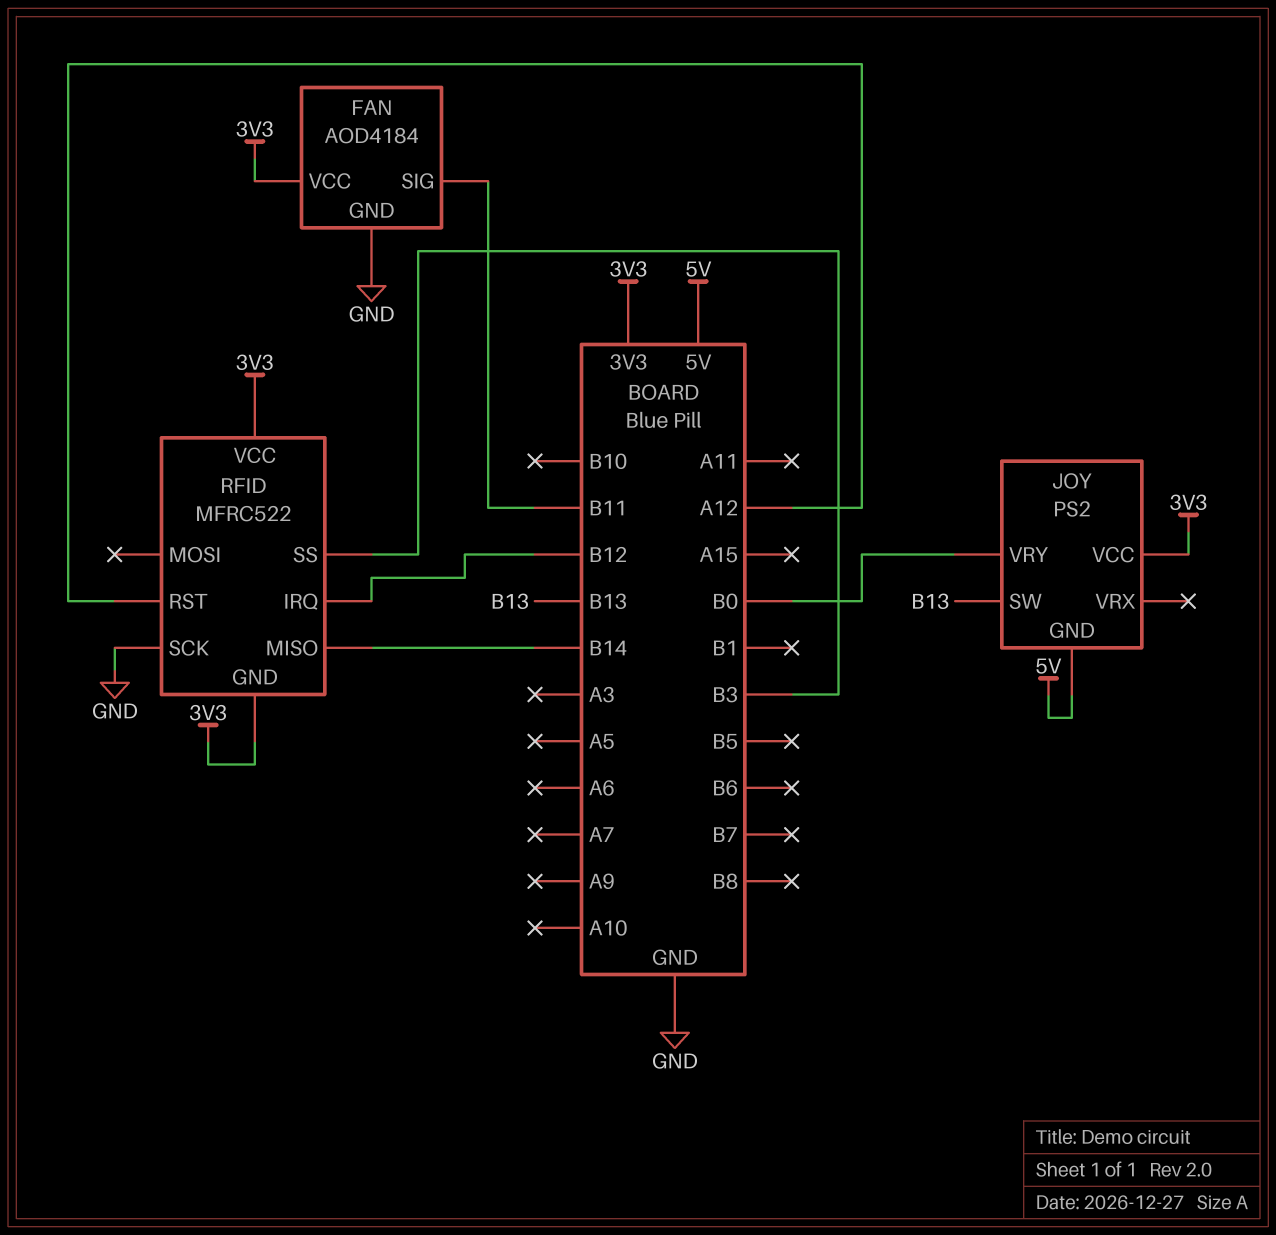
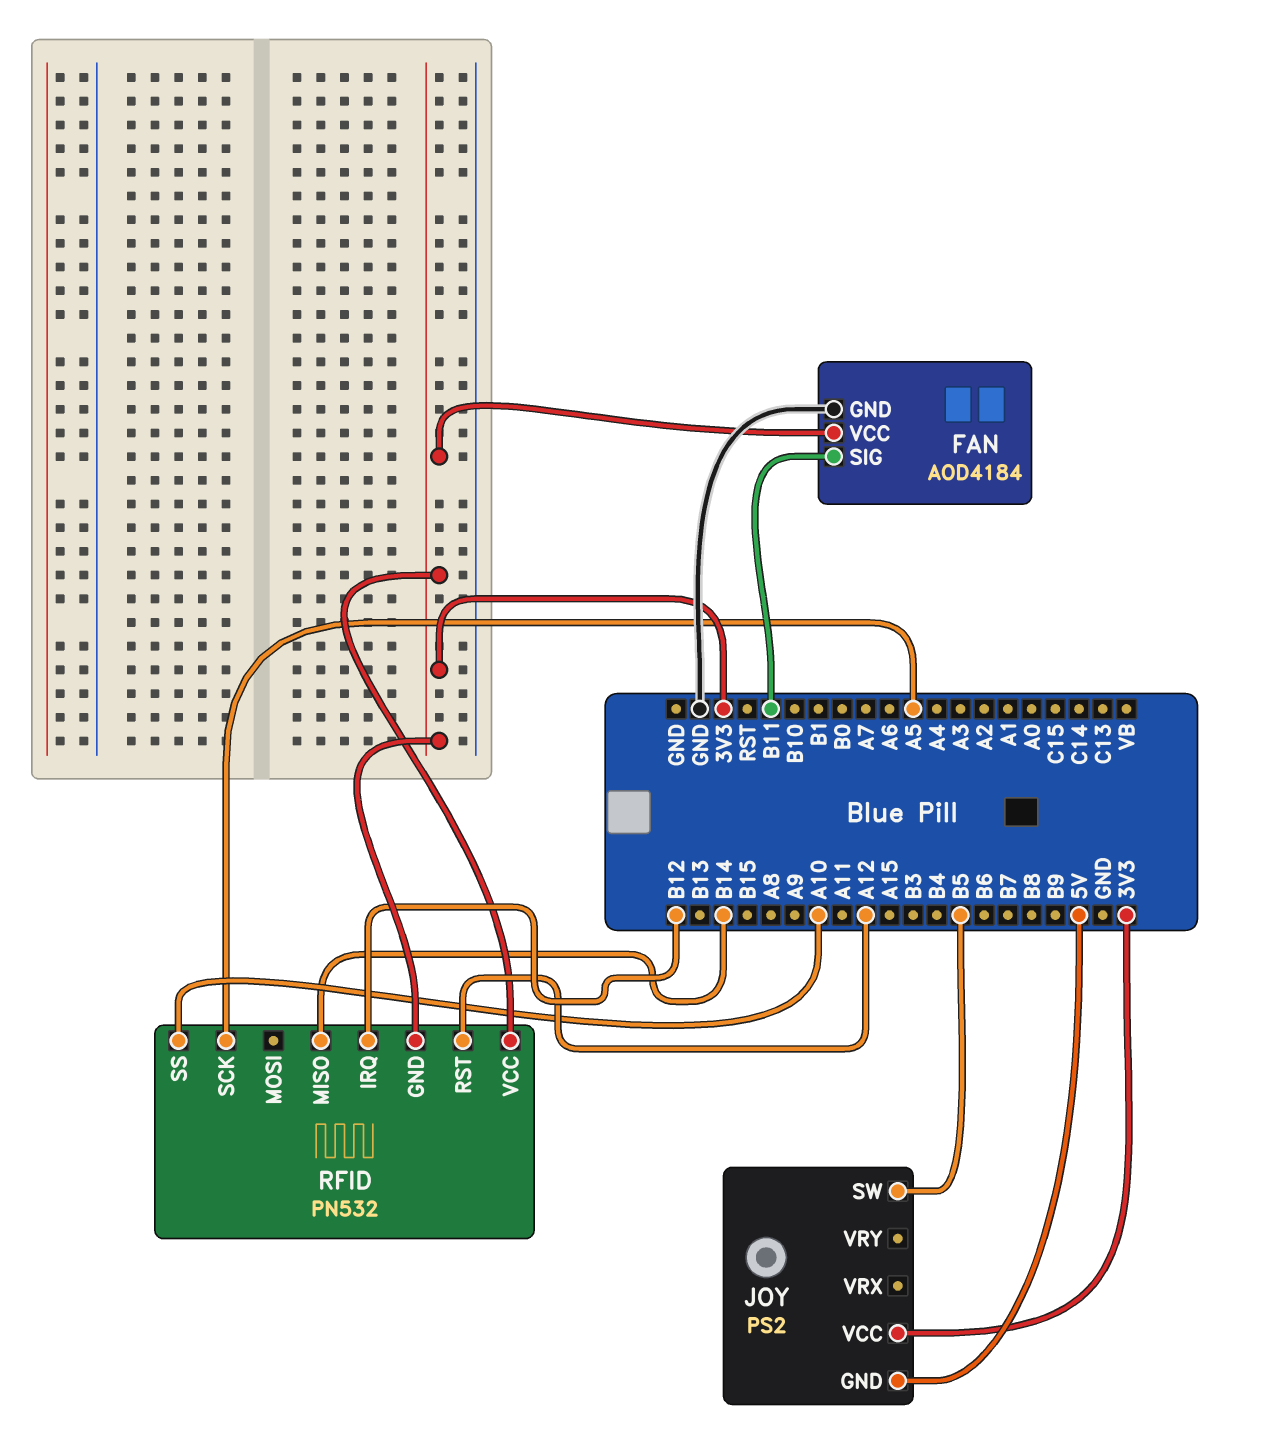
JOY pin SW: B13 -> B5
JOY pin VRY: B0 -> none
RFID: MFRC522 -> PN532
RFID pin SCK: GND -> A5
RFID pin SS: B3 -> A10

